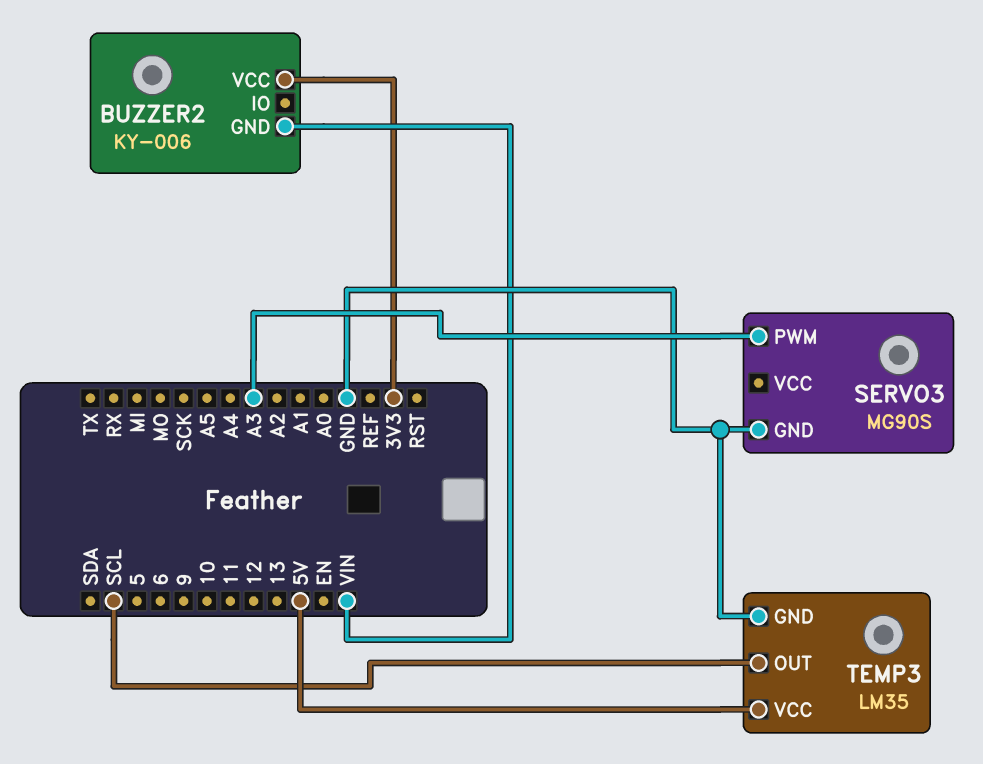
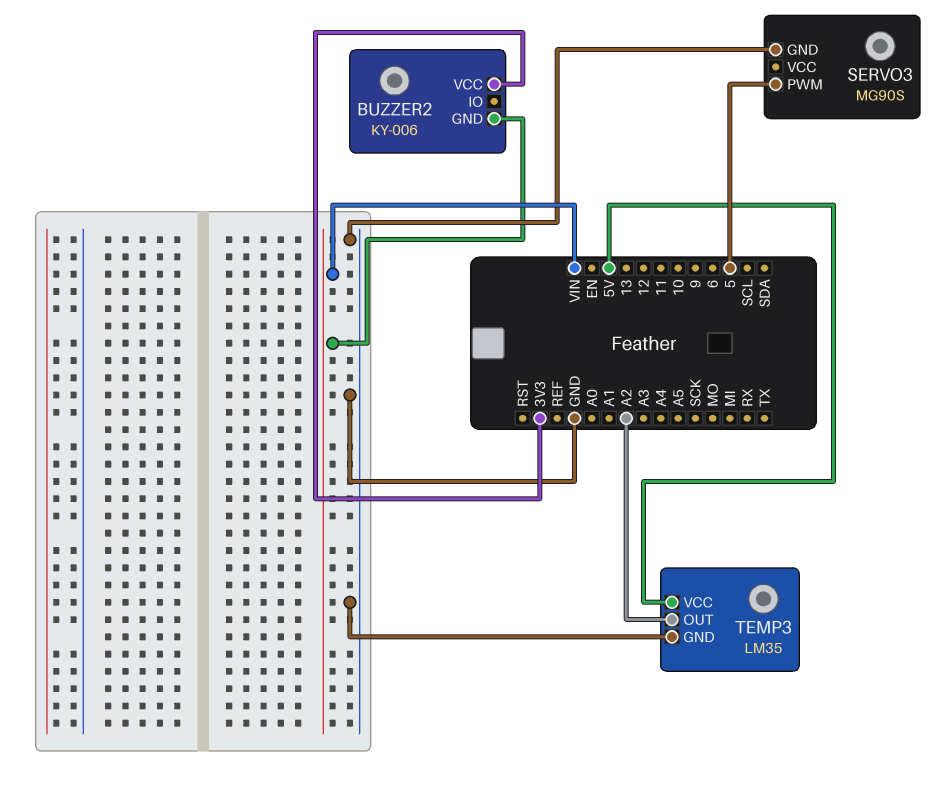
SERVO3 pin PWM: A3 -> 5
TEMP3 pin OUT: SCL -> A2

